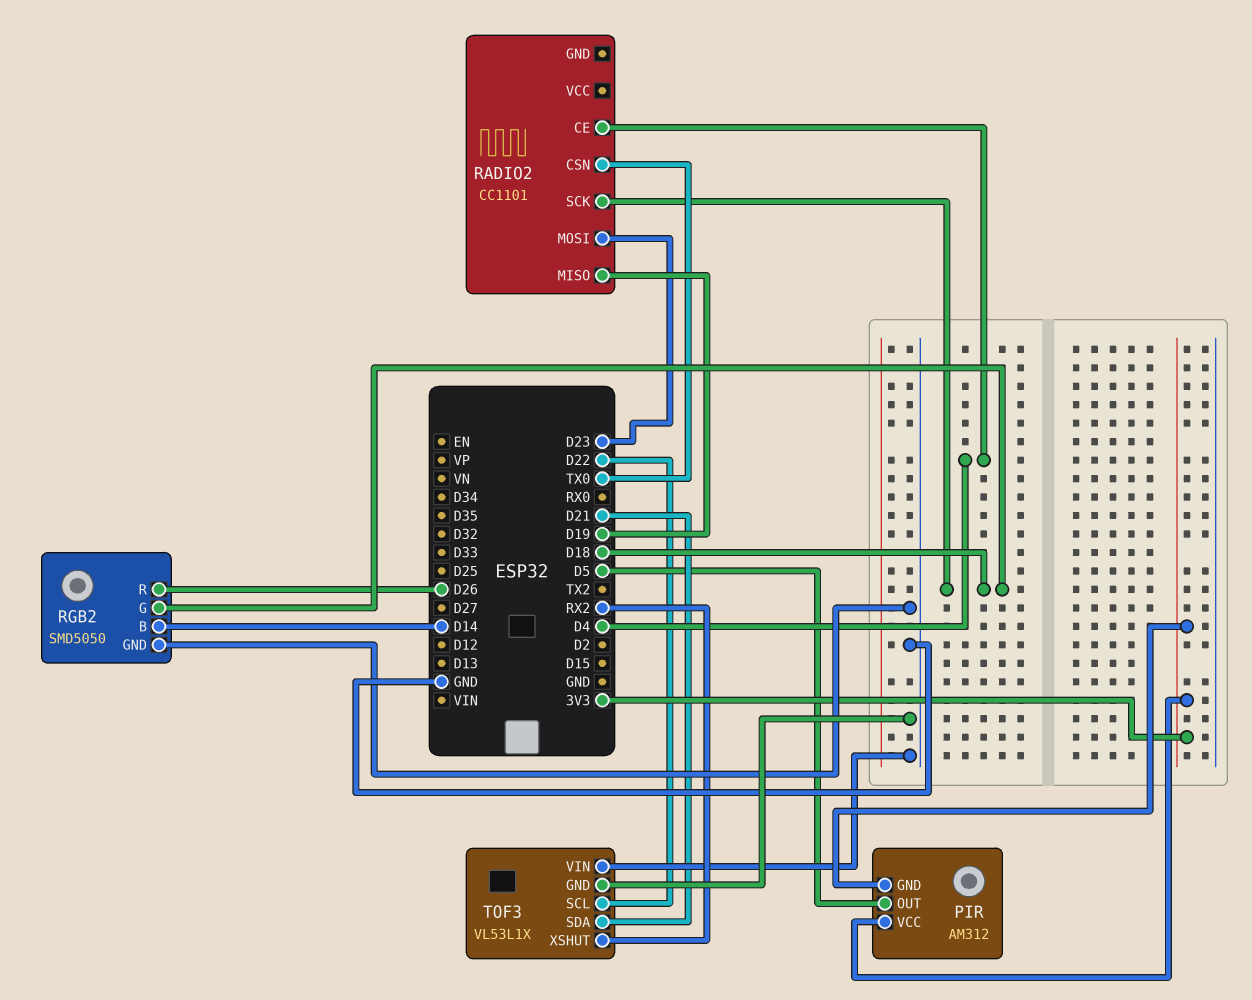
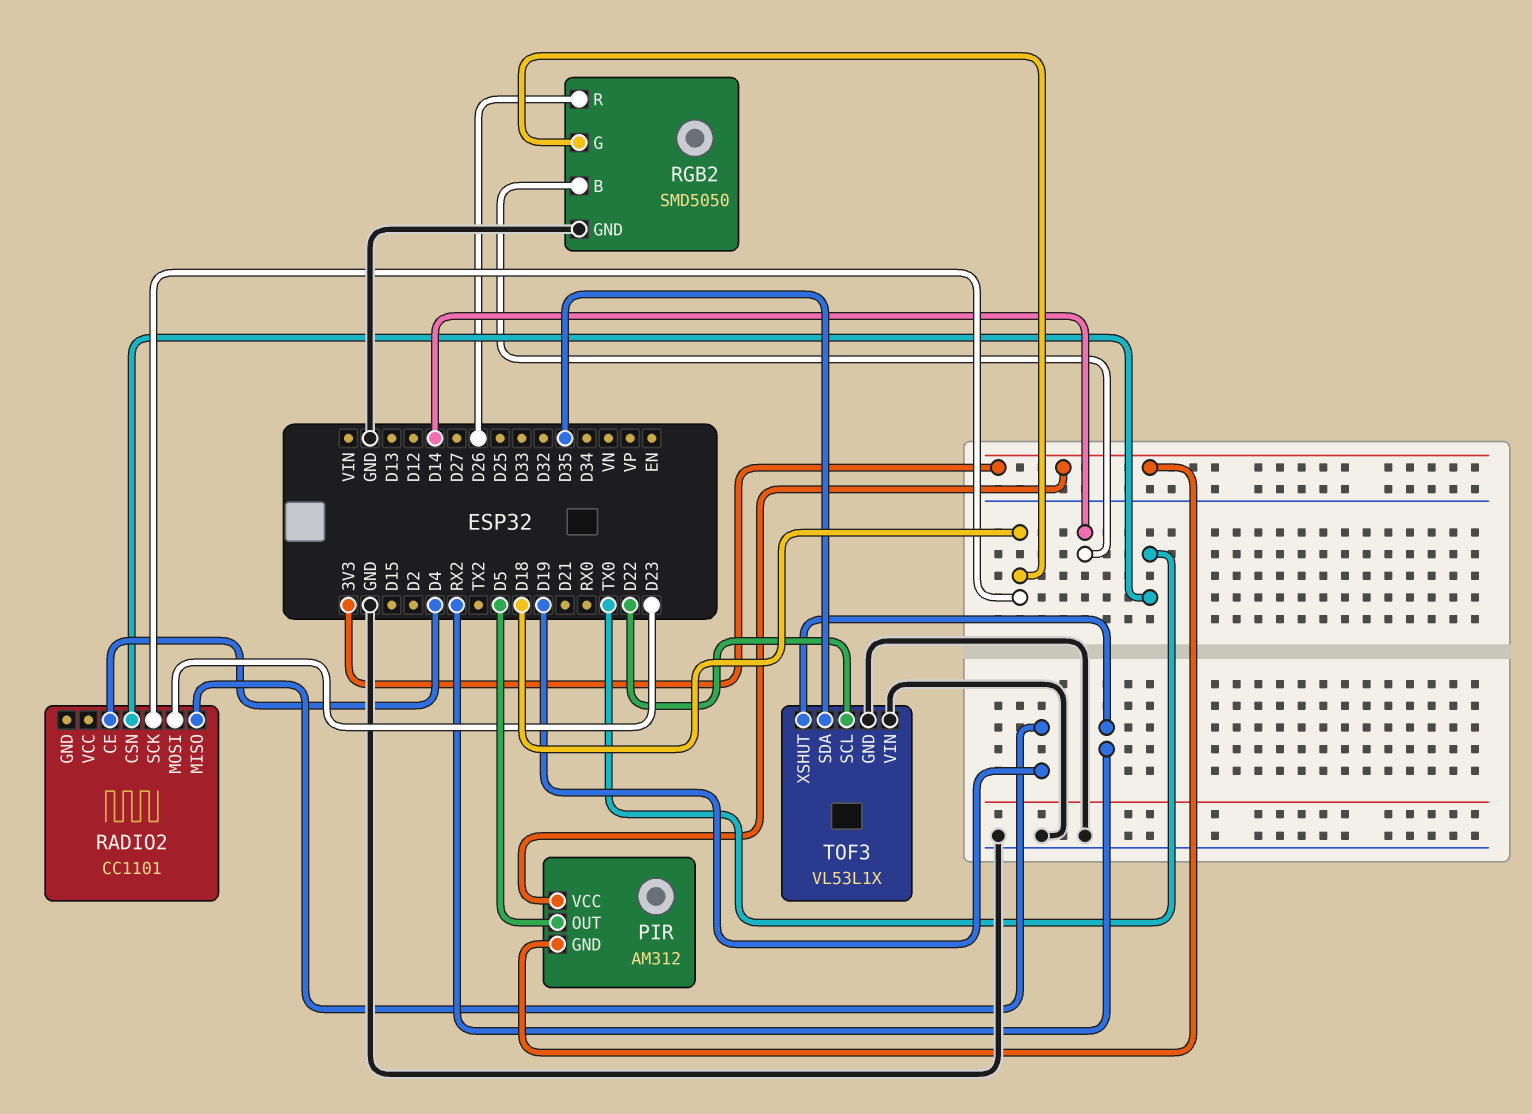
TOF3 pin SDA: D21 -> D35

